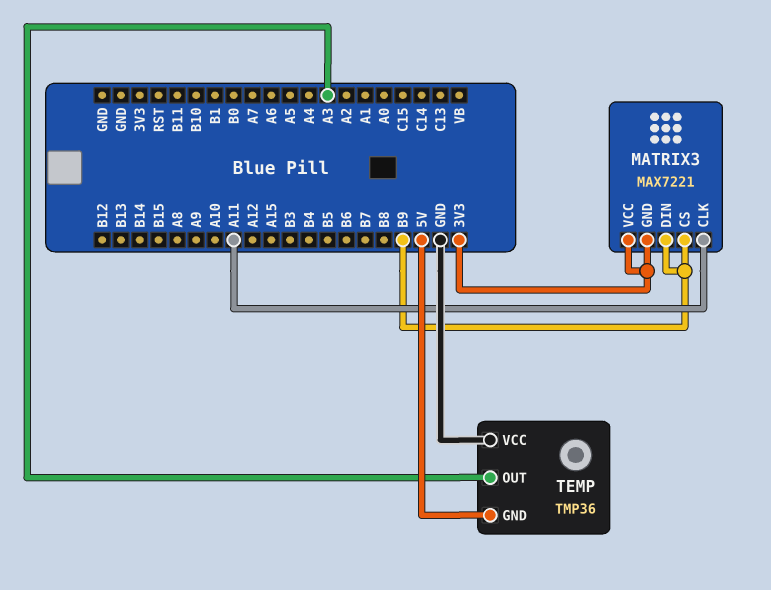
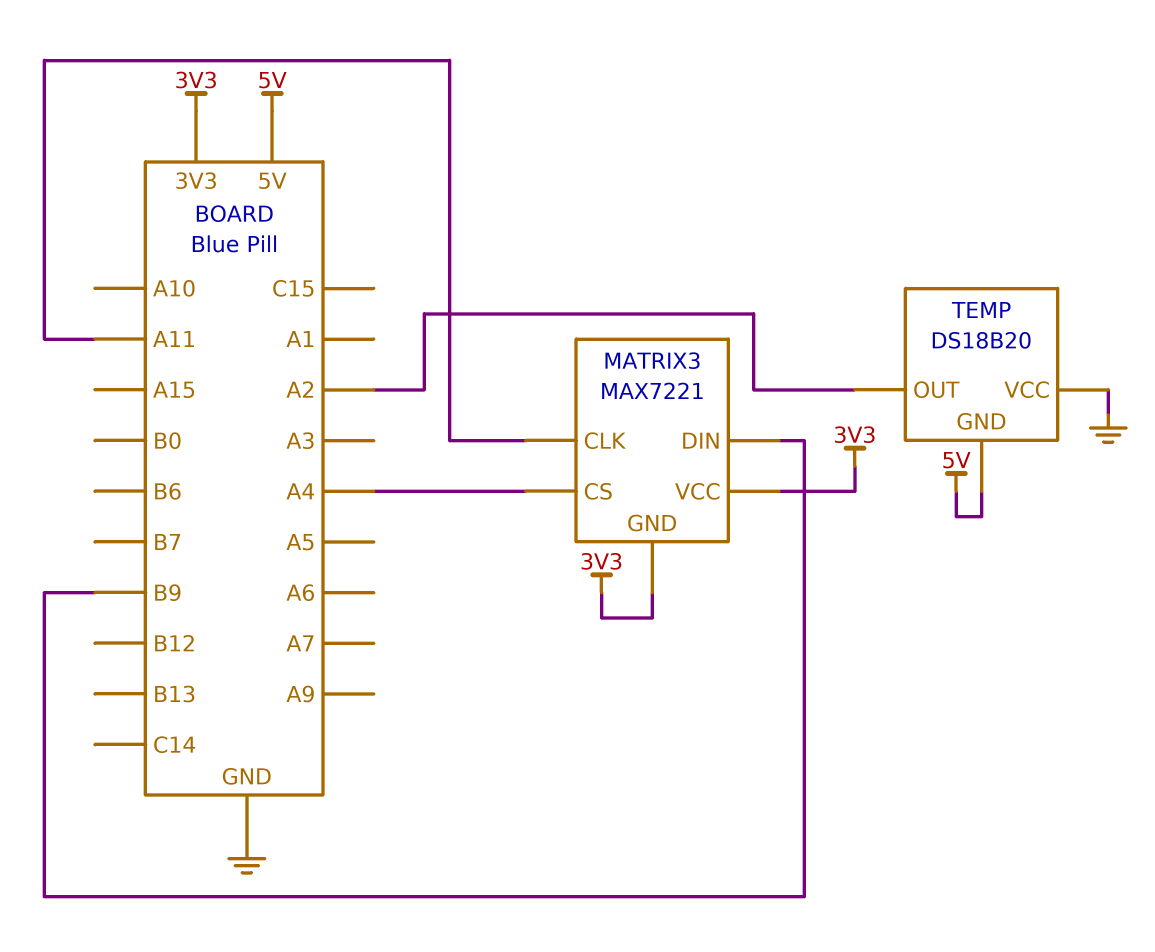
MATRIX3 pin CS: B9 -> A4
TEMP: TMP36 -> DS18B20
TEMP pin OUT: A3 -> A2

